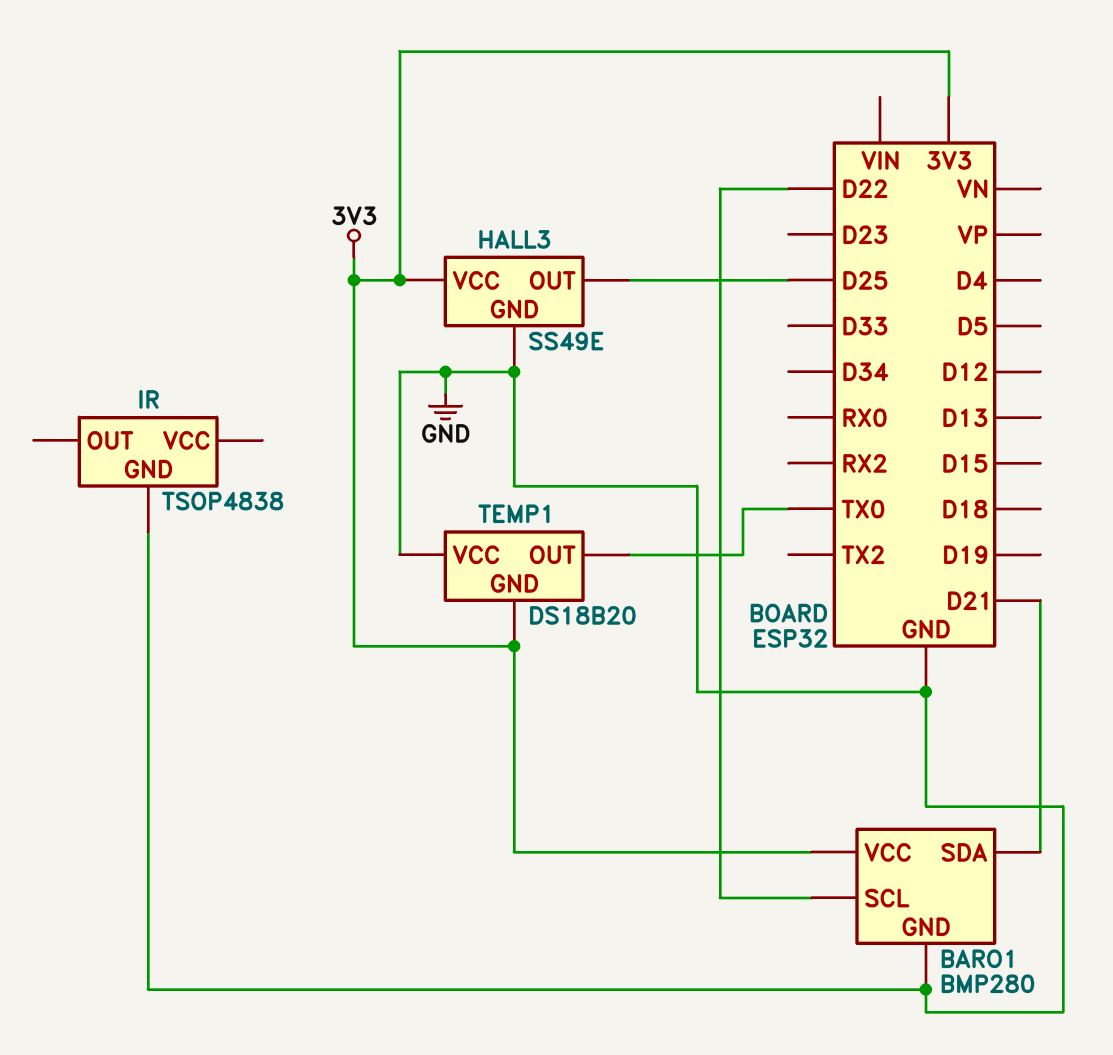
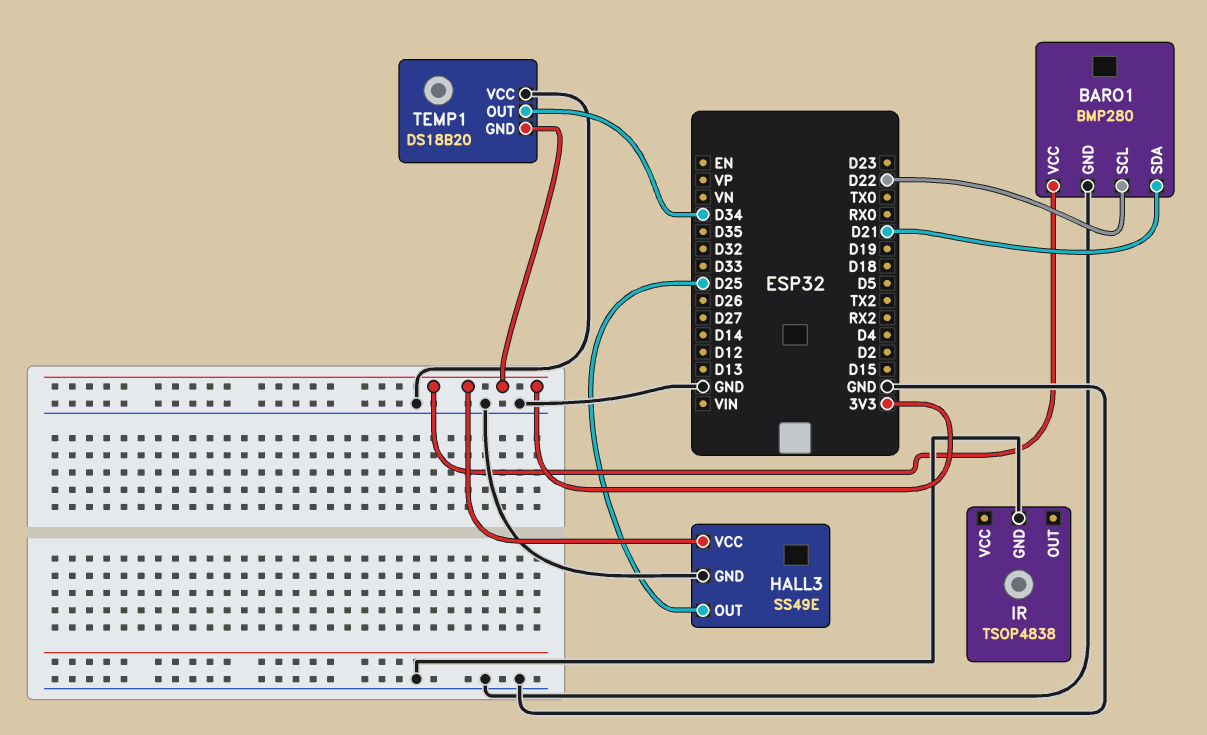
TEMP1 pin OUT: TX0 -> D34

